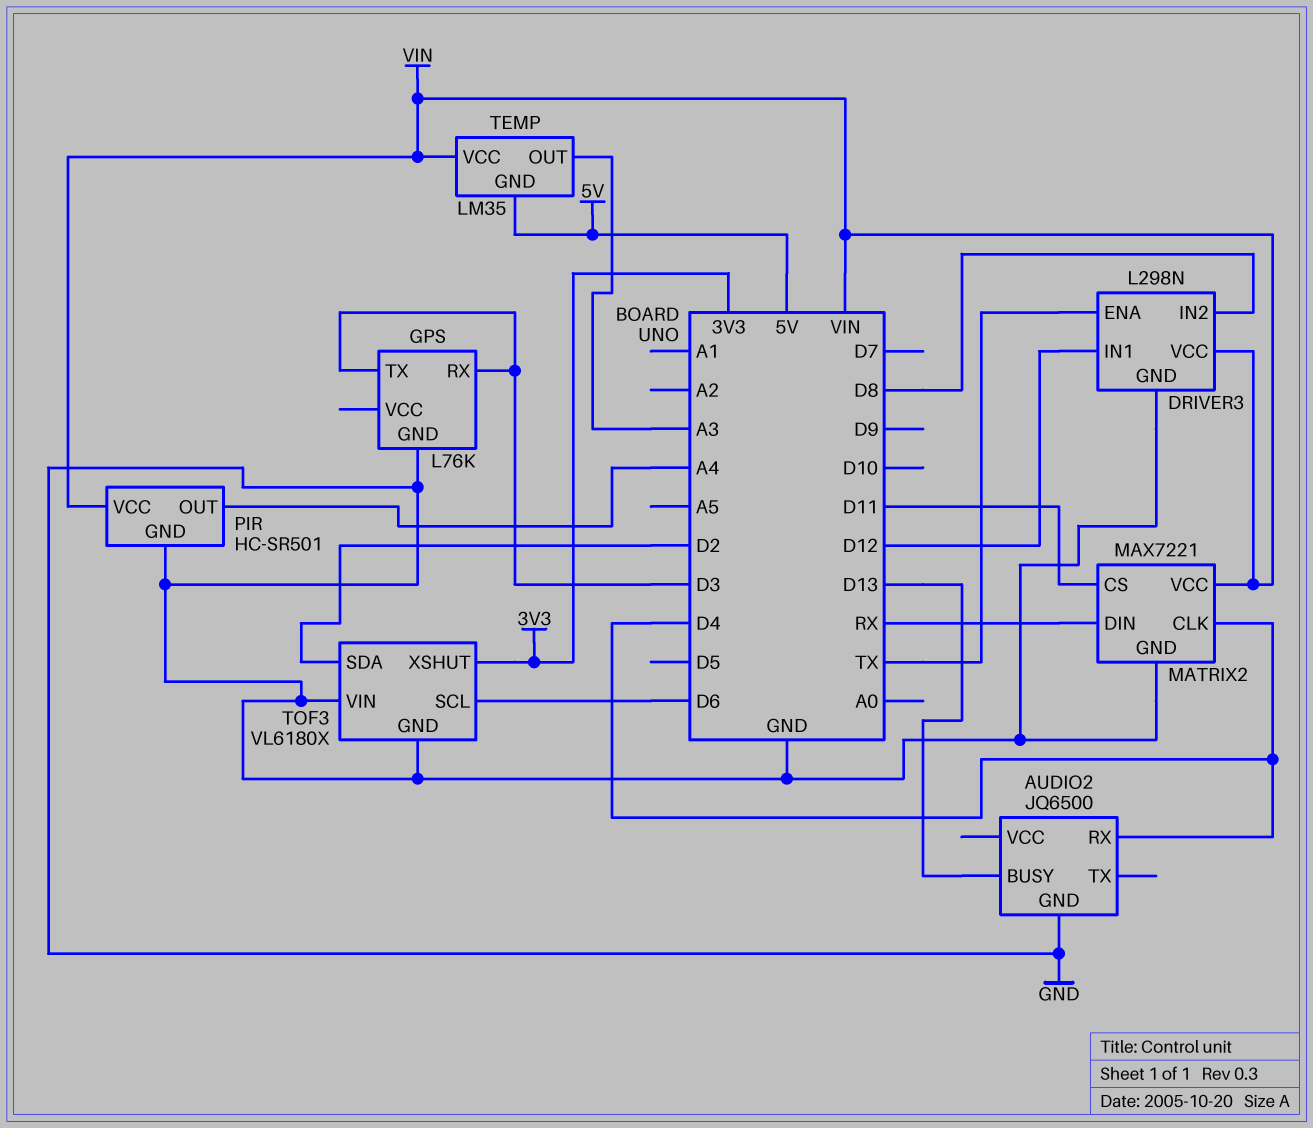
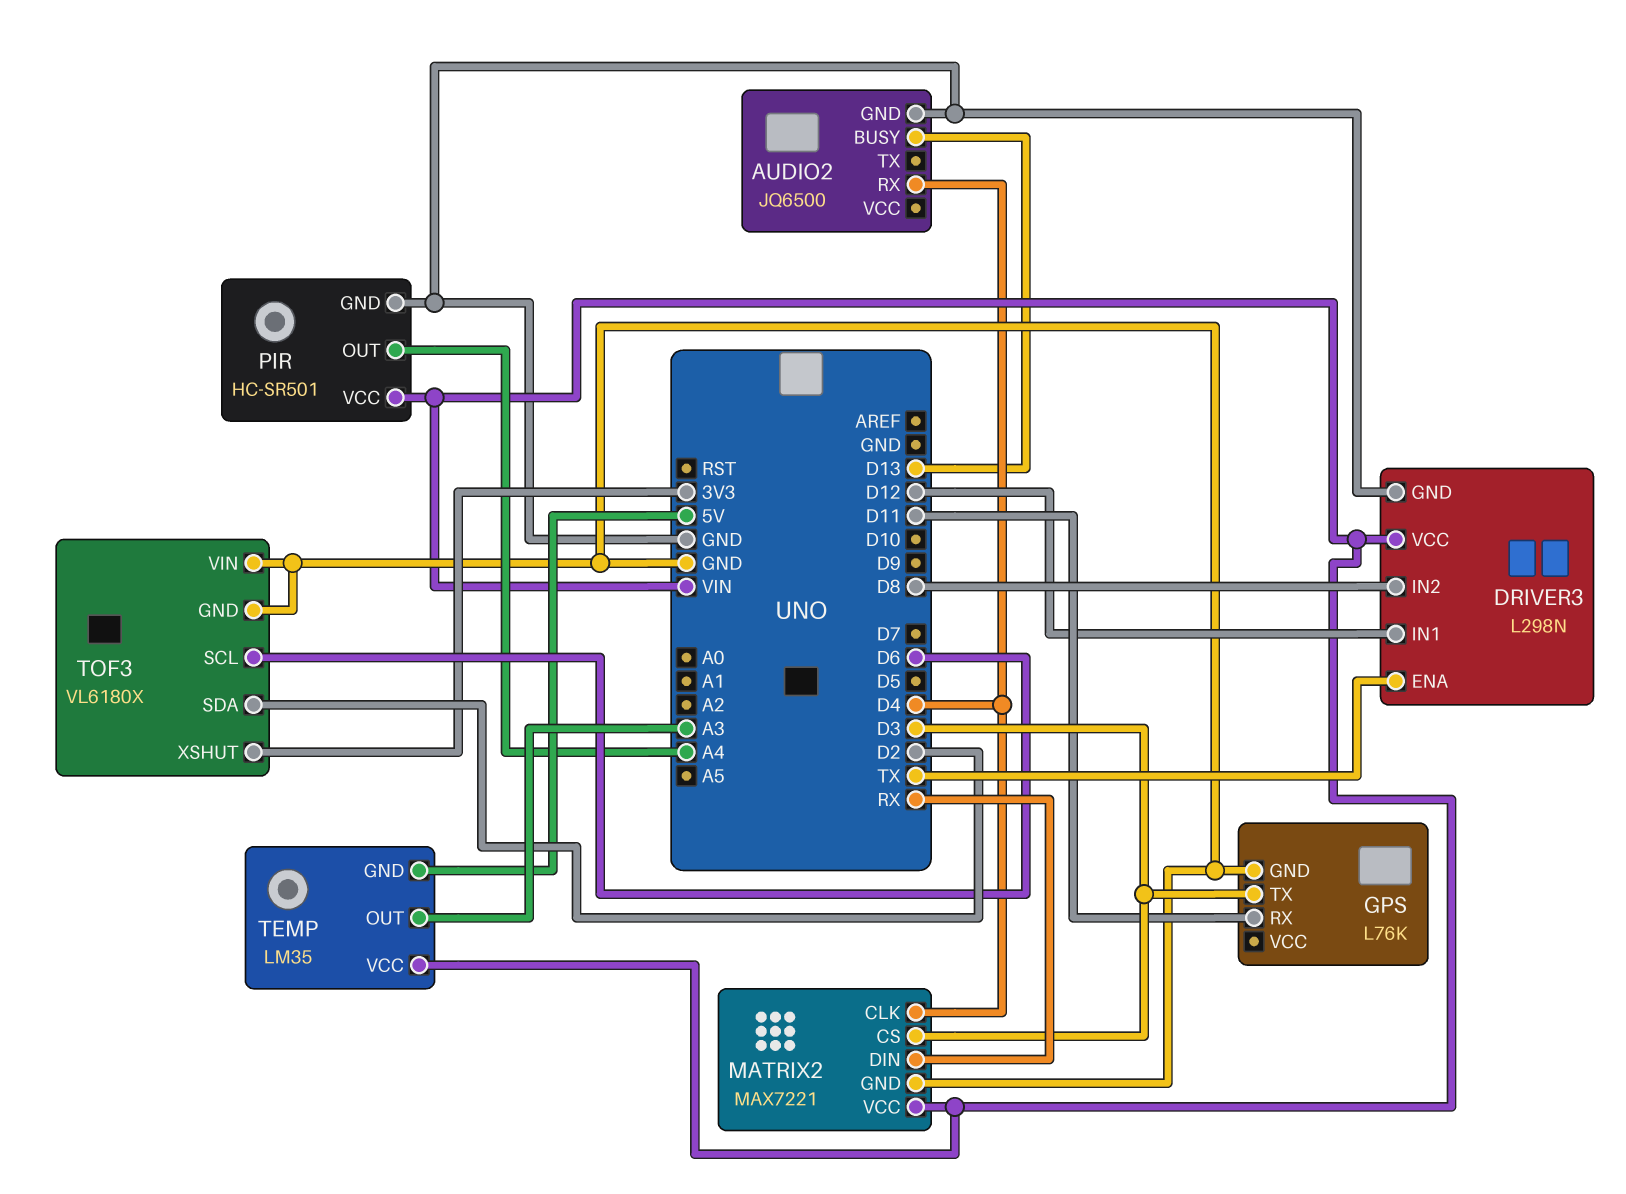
GPS pin RX: D3 -> D11
MATRIX2 pin CS: D11 -> D3

